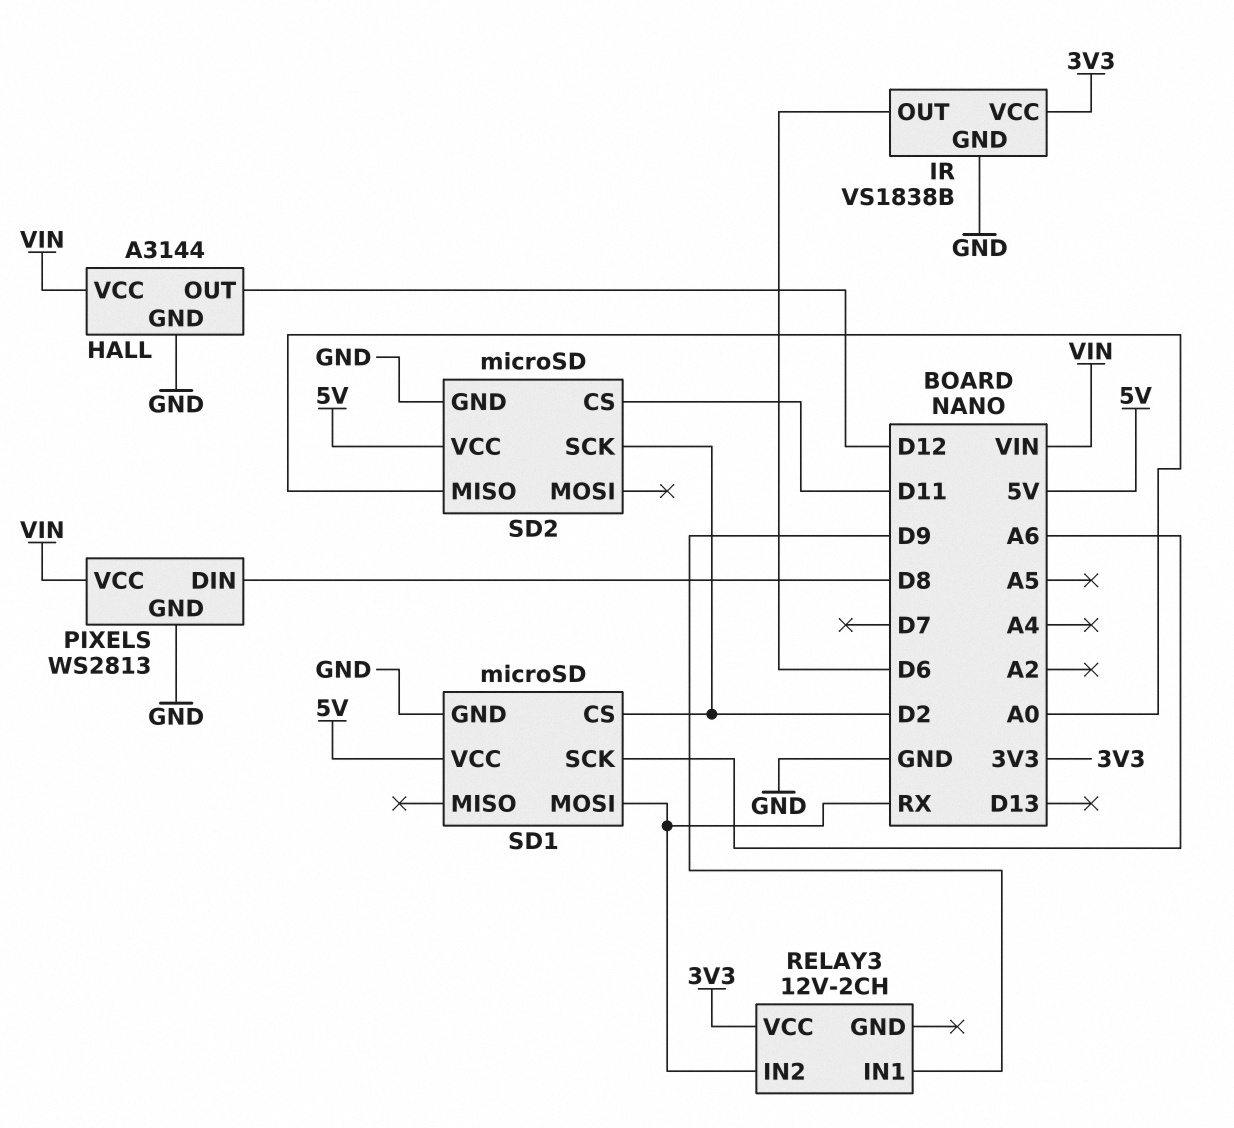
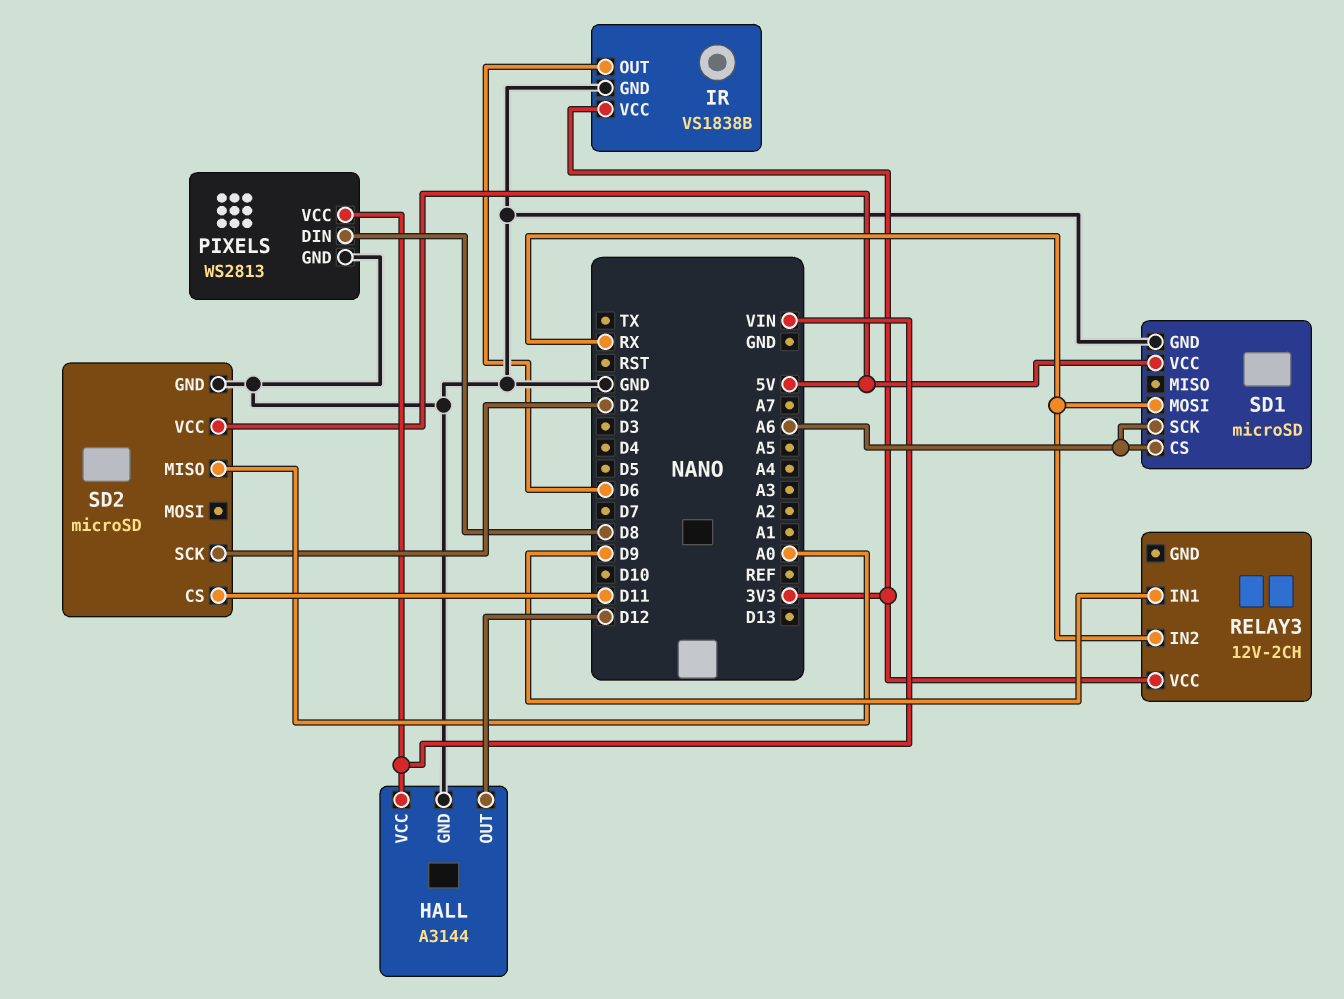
SD1 pin CS: D2 -> A6

